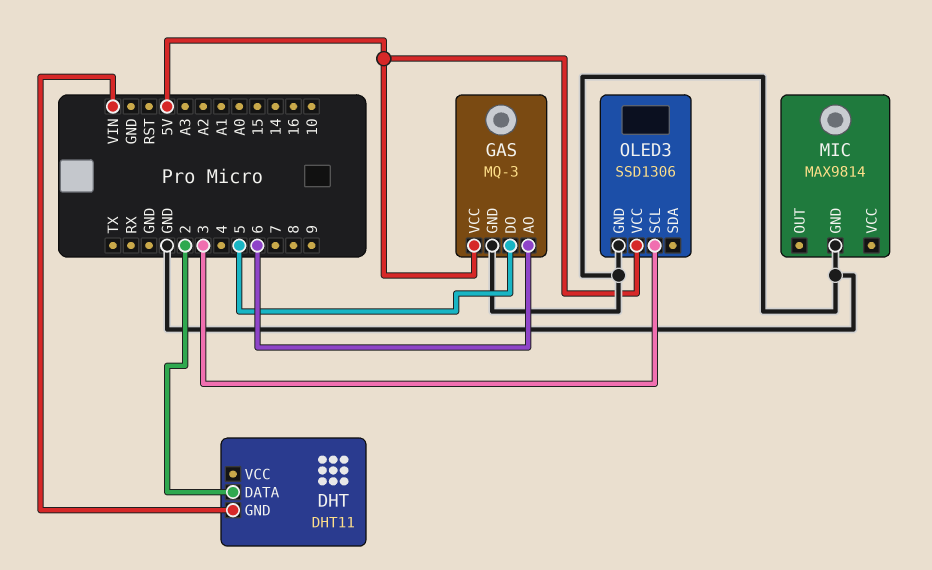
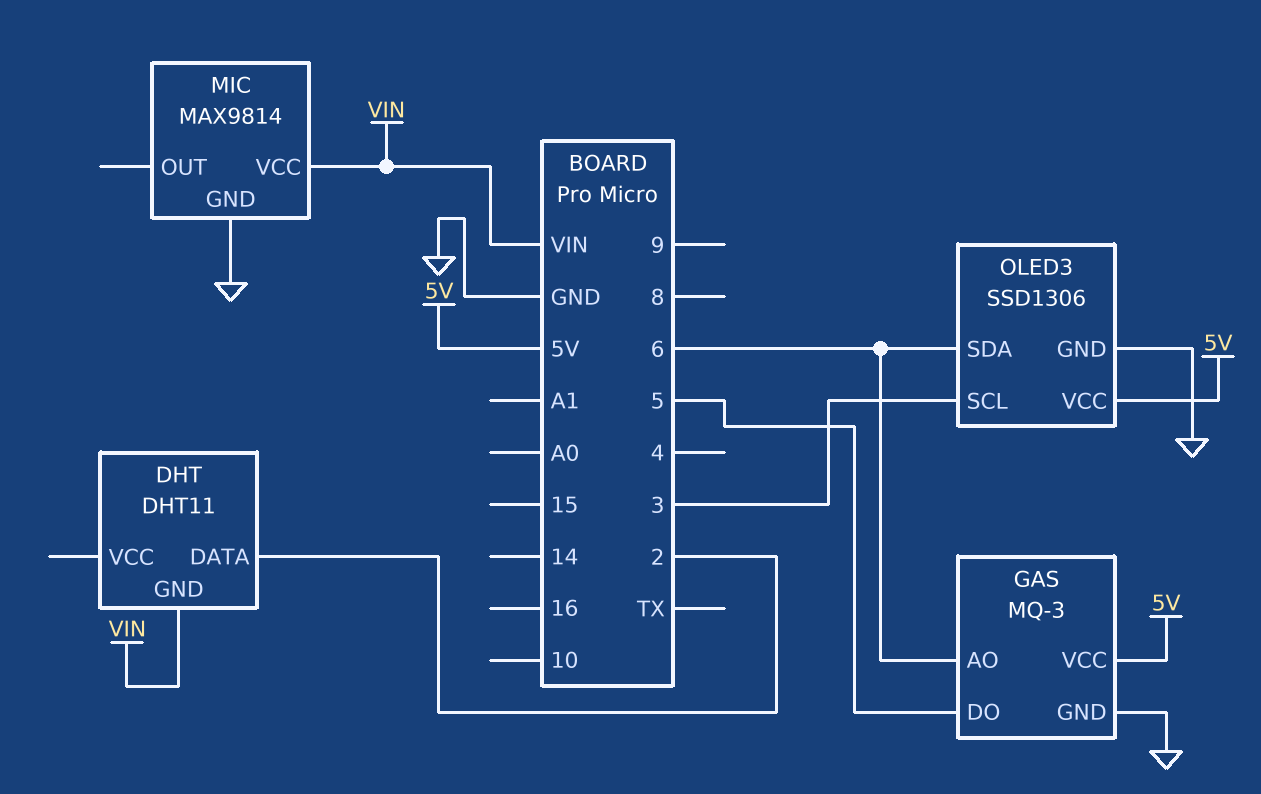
MIC pin VCC: none -> VIN
OLED3 pin SDA: none -> 6

